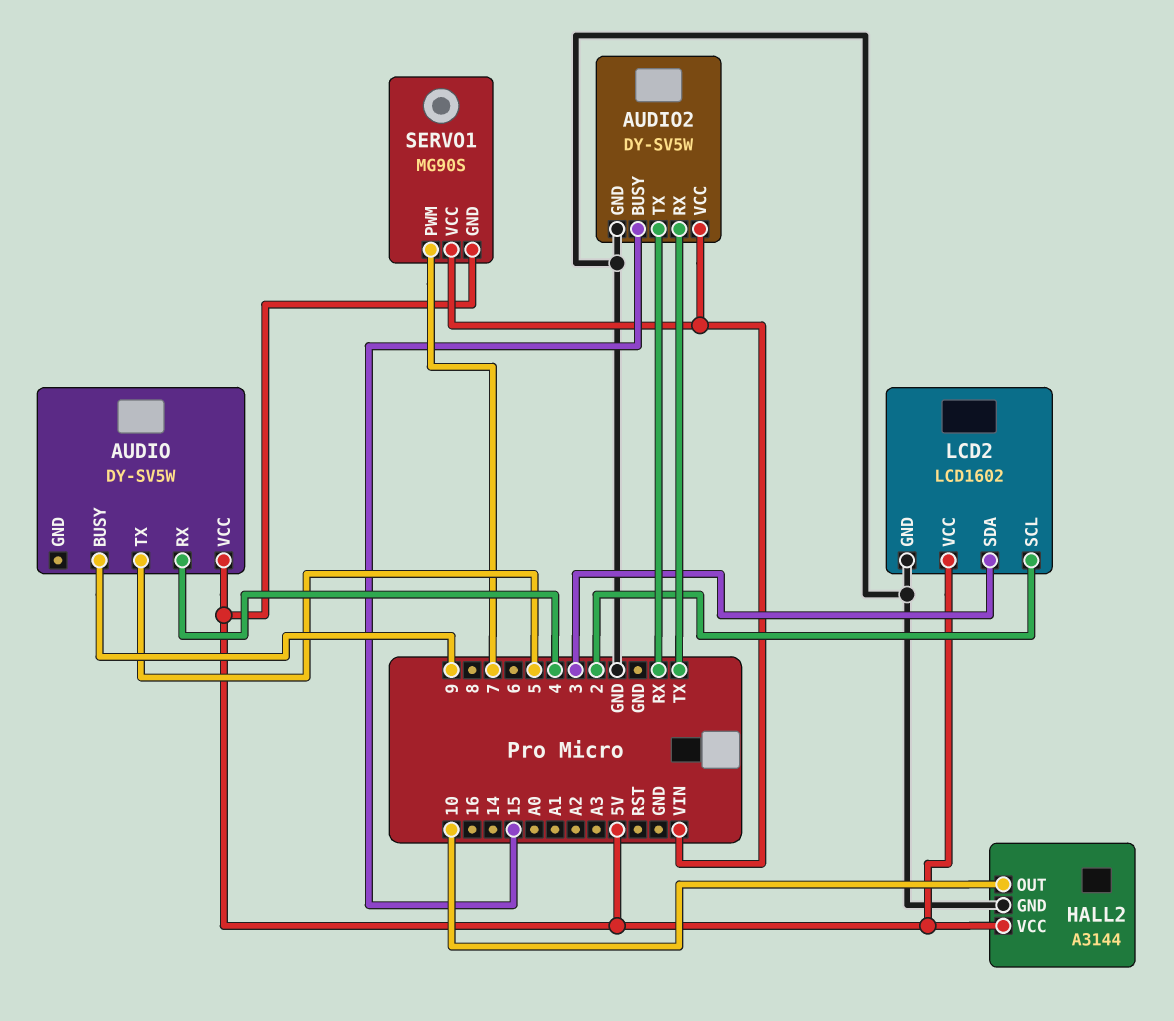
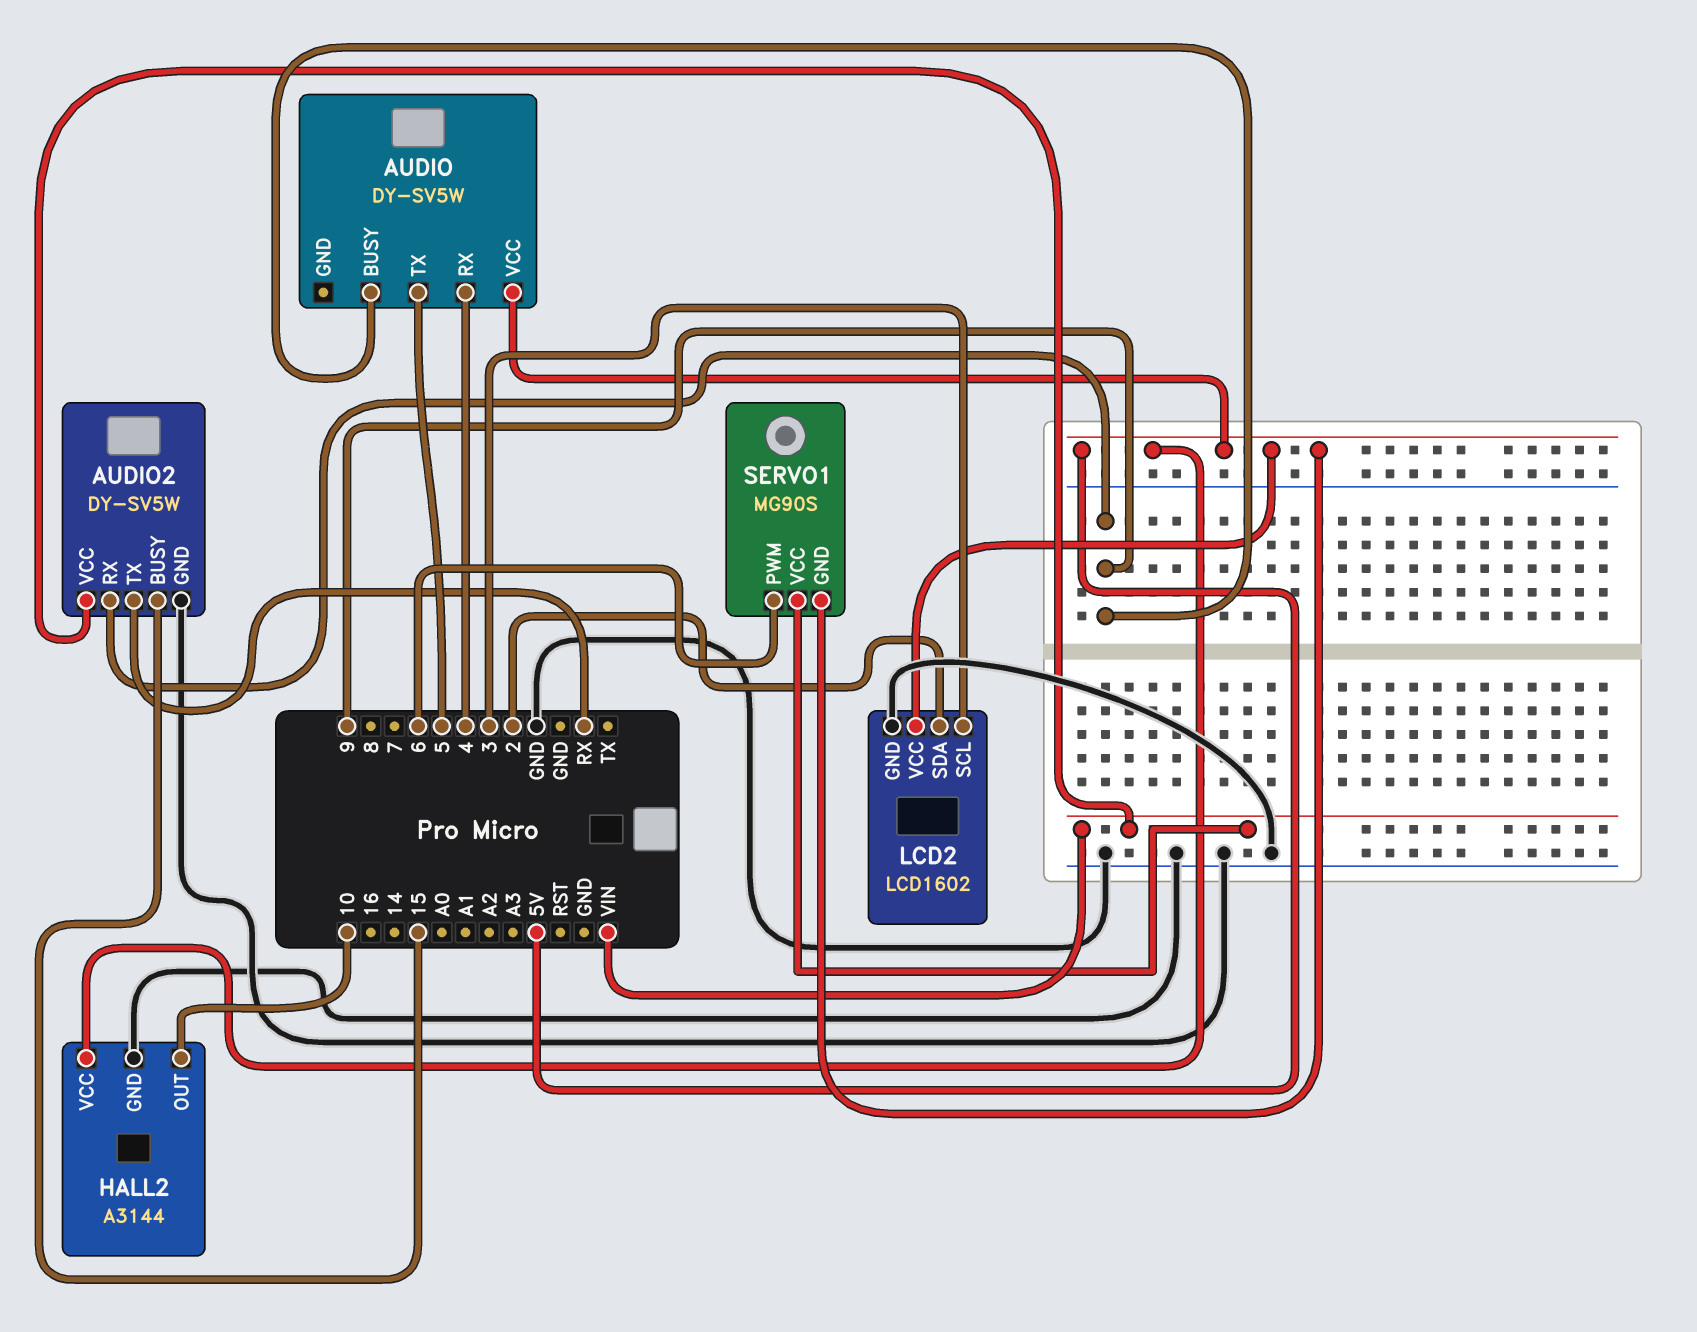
AUDIO2 pin RX: TX -> 9
LCD2 pin SCL: 2 -> 3
LCD2 pin SDA: 3 -> 2
SERVO1 pin PWM: 7 -> 6

